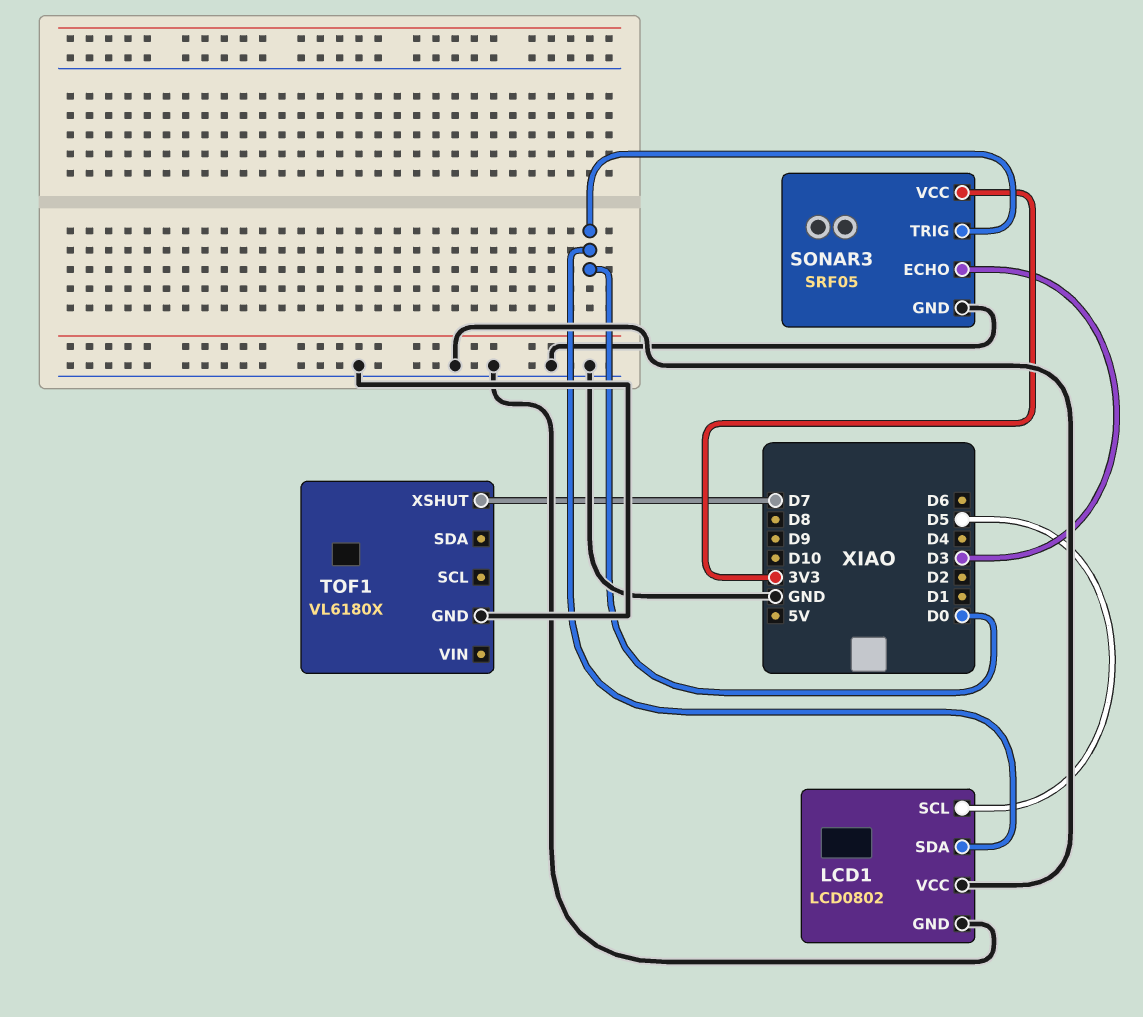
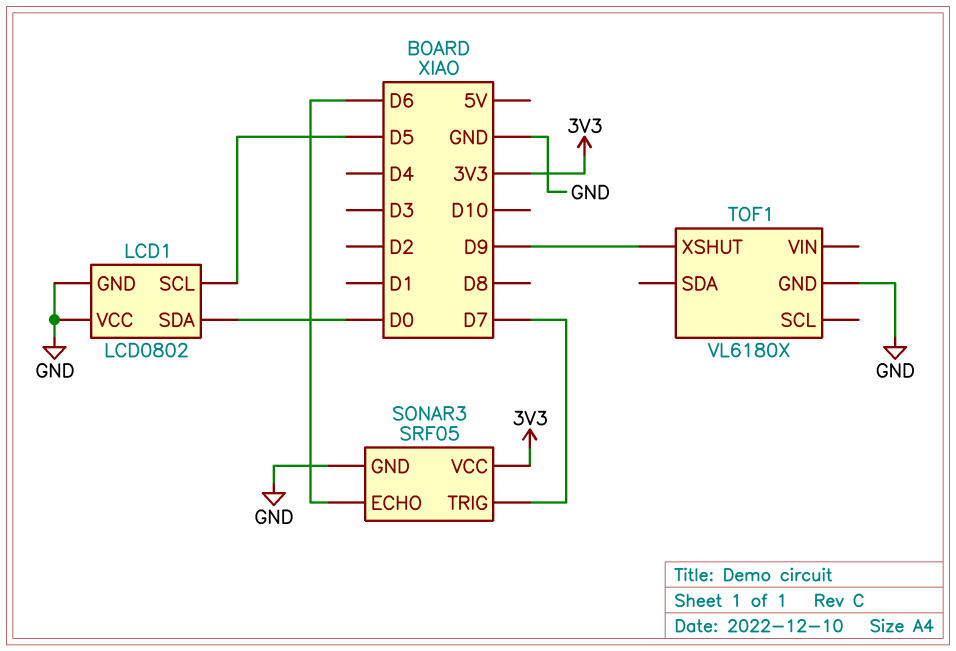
SONAR3 pin ECHO: D3 -> D6
SONAR3 pin TRIG: D0 -> D7
TOF1 pin XSHUT: D7 -> D9

